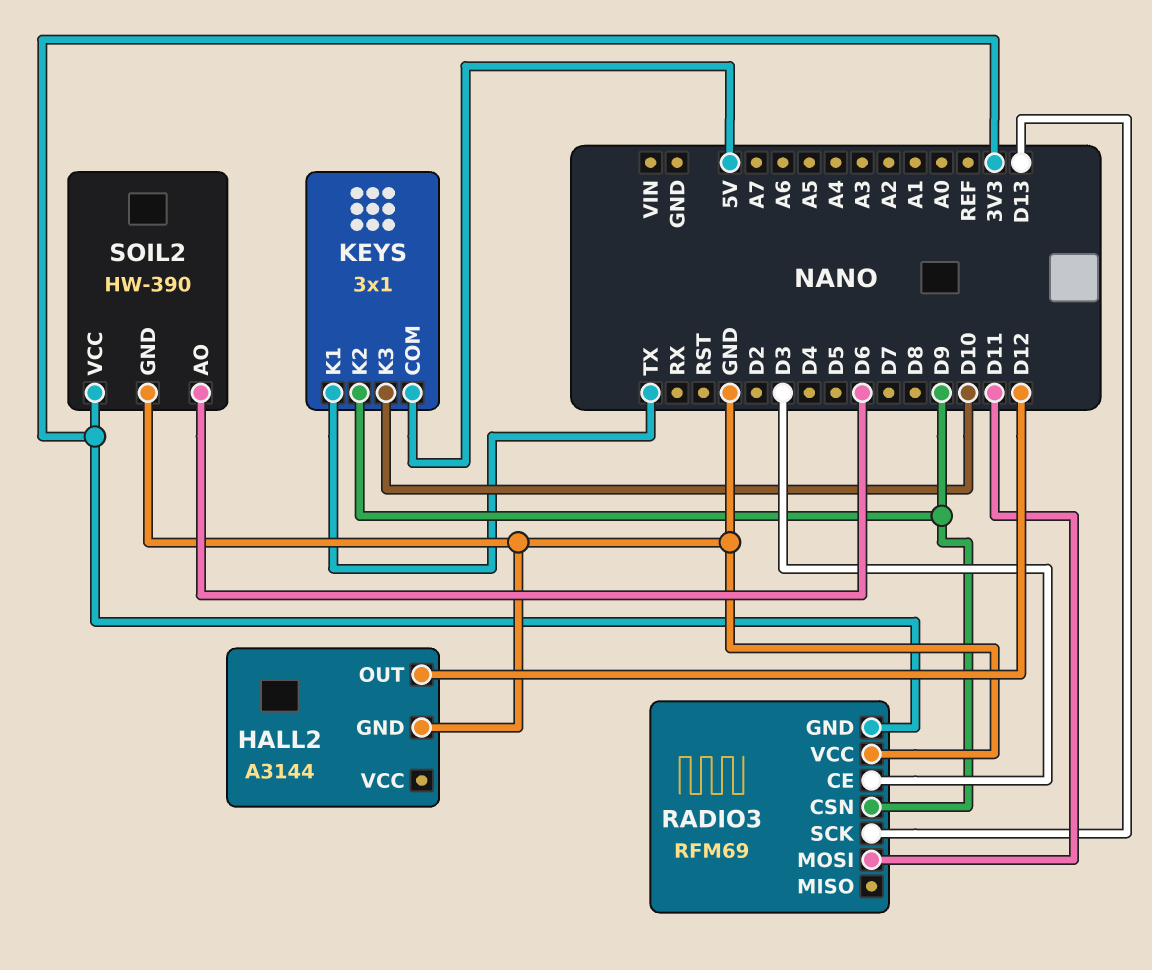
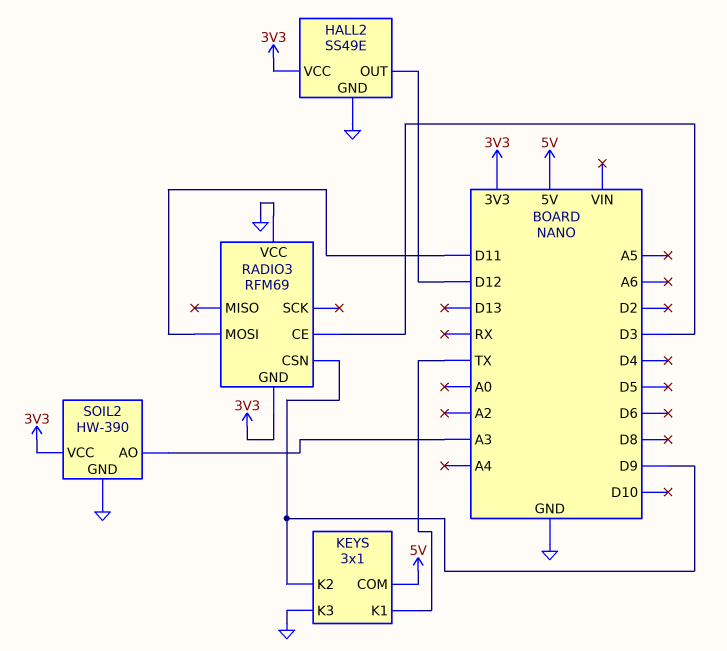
HALL2: A3144 -> SS49E
HALL2 pin VCC: none -> 3V3
KEYS pin K3: D10 -> GND
RADIO3 pin SCK: D13 -> none
SOIL2 pin AO: D6 -> A3

